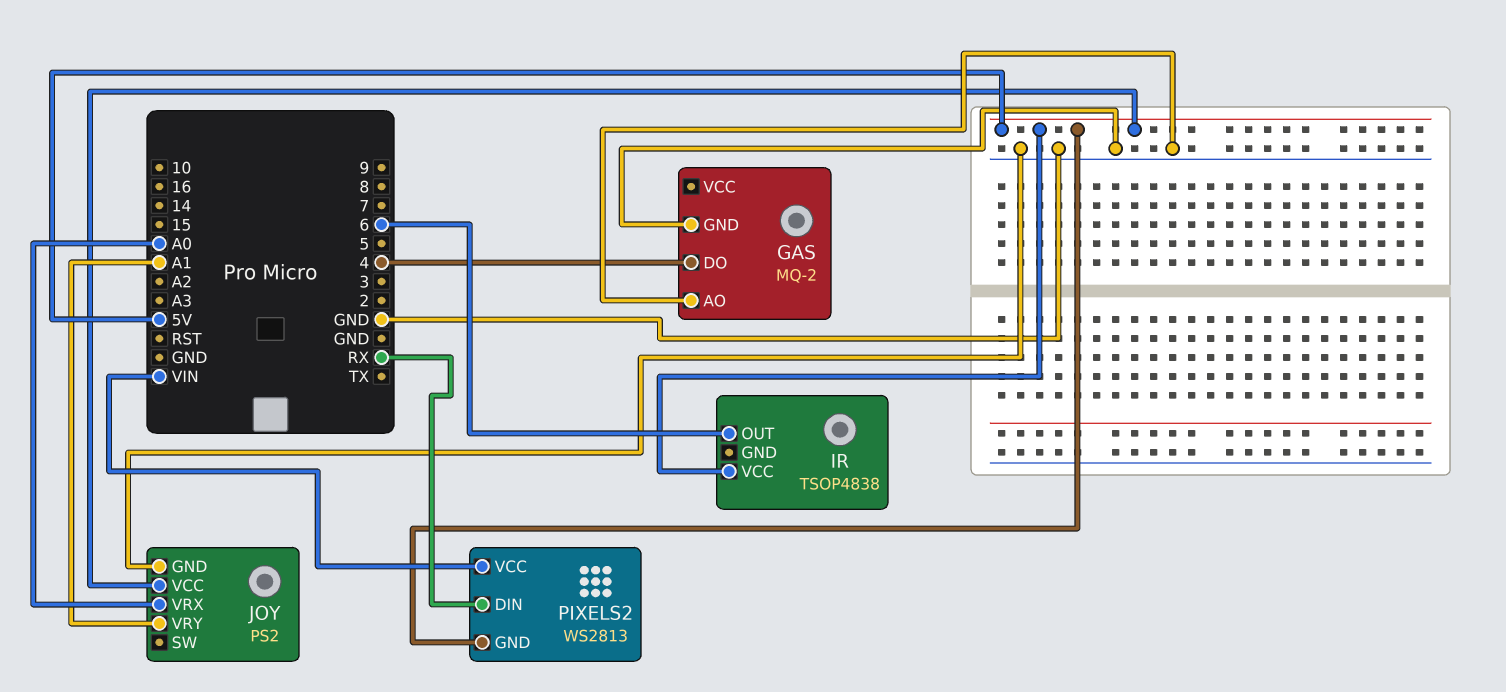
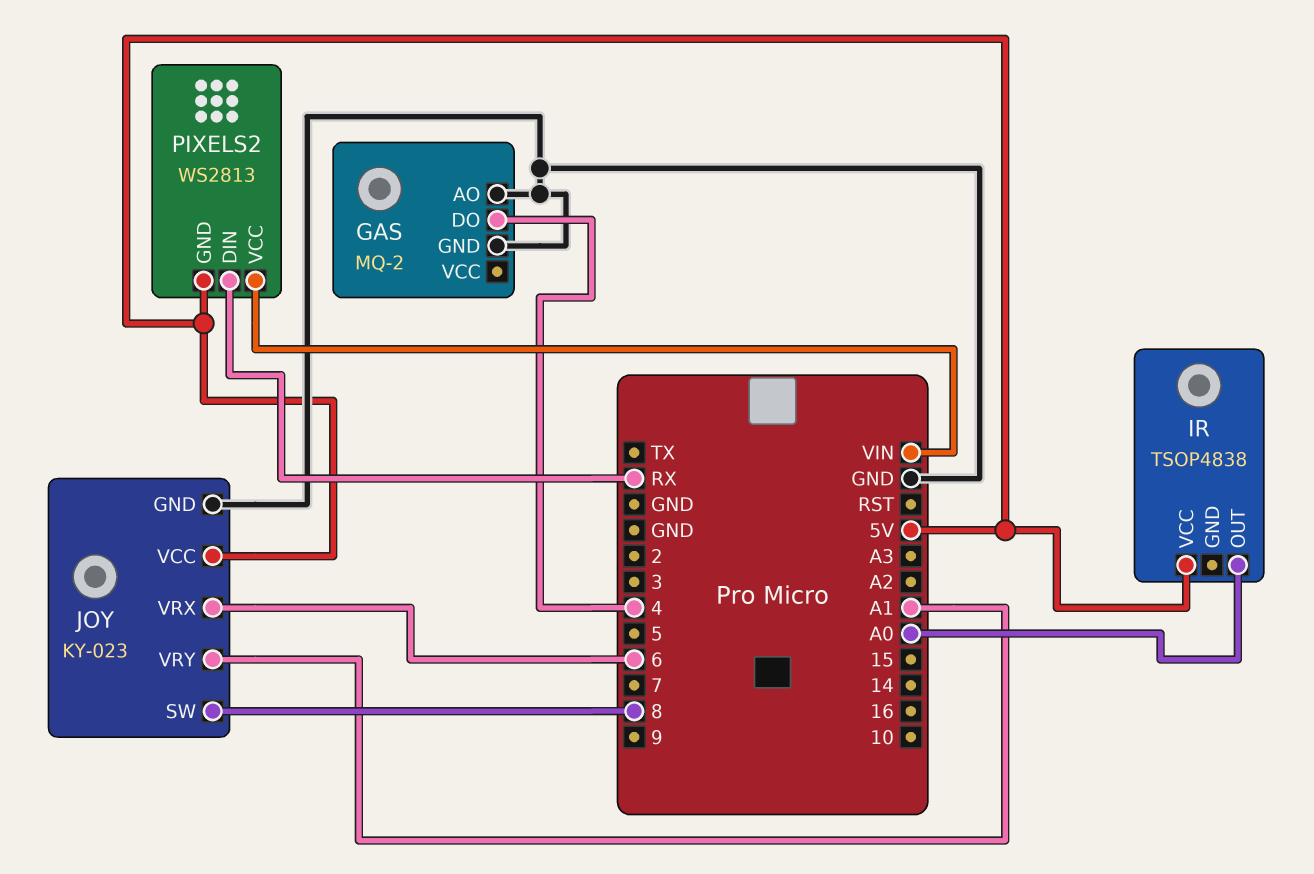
IR pin OUT: 6 -> A0
JOY: PS2 -> KY-023
JOY pin SW: none -> 8
JOY pin VRX: A0 -> 6

